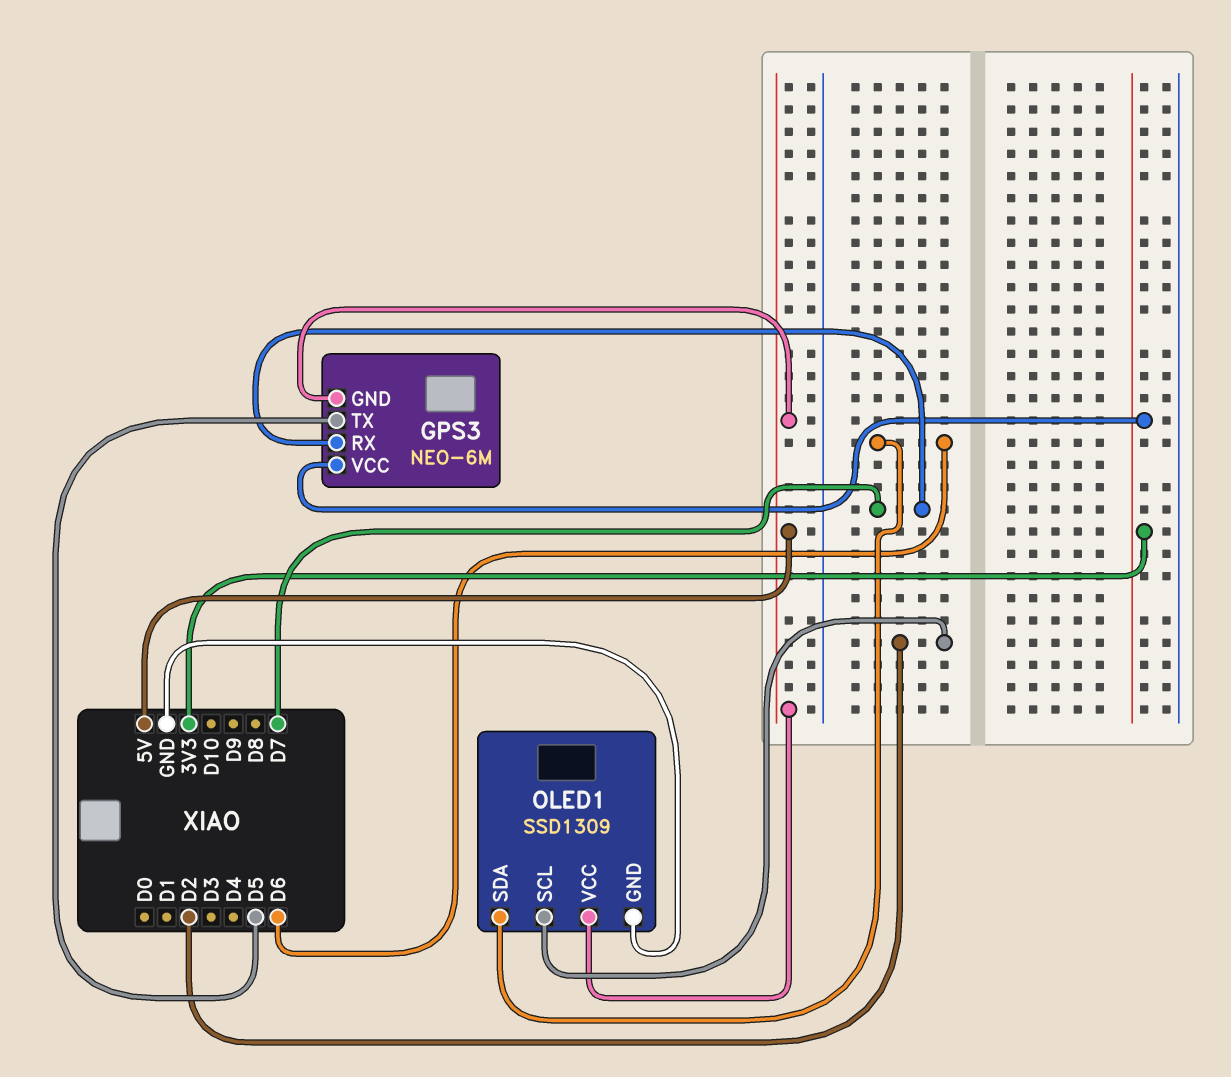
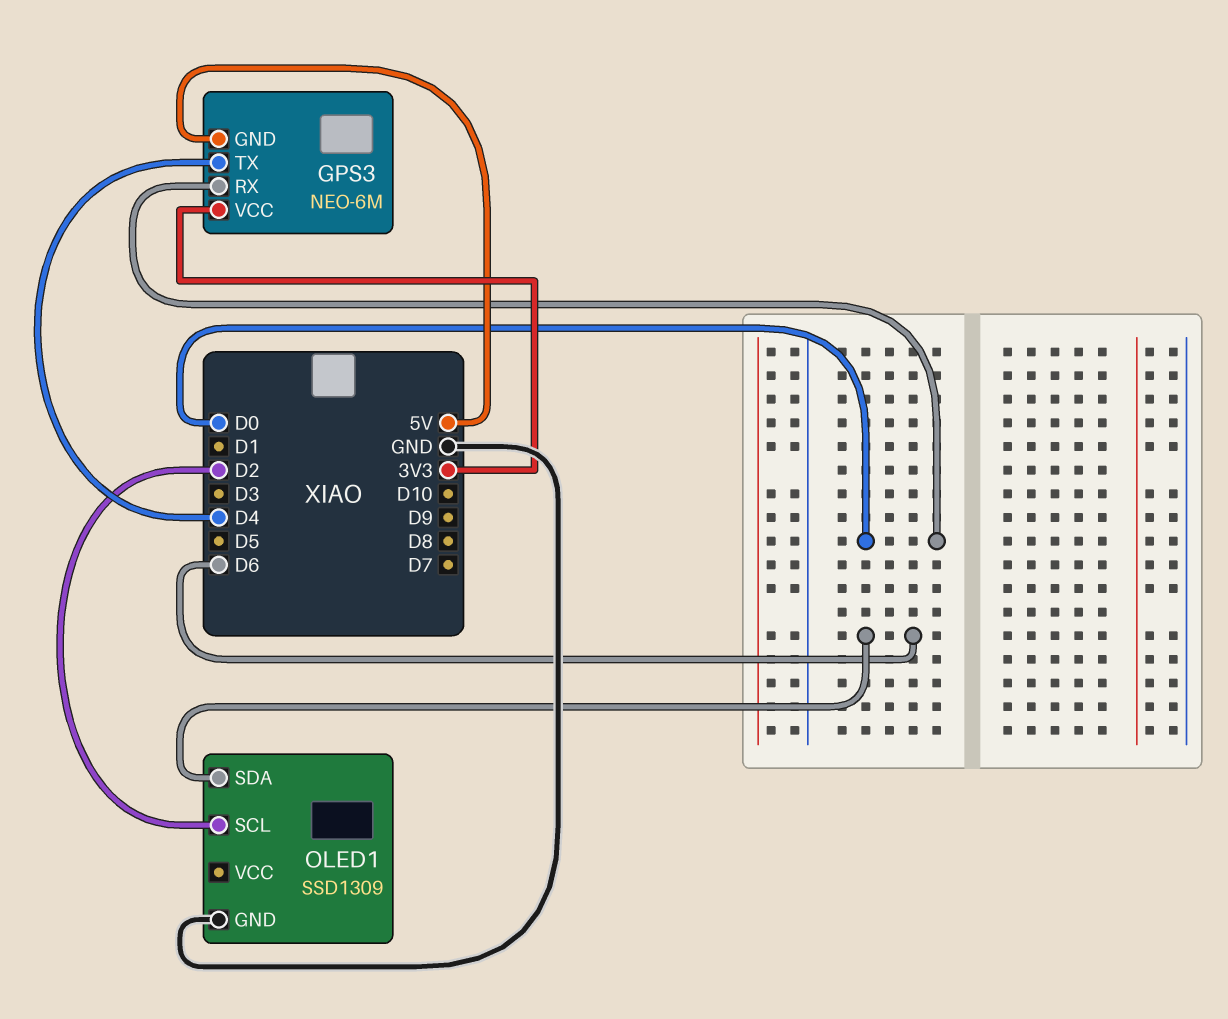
GPS3 pin RX: D7 -> D0
GPS3 pin TX: D5 -> D4
OLED1 pin VCC: 5V -> none

